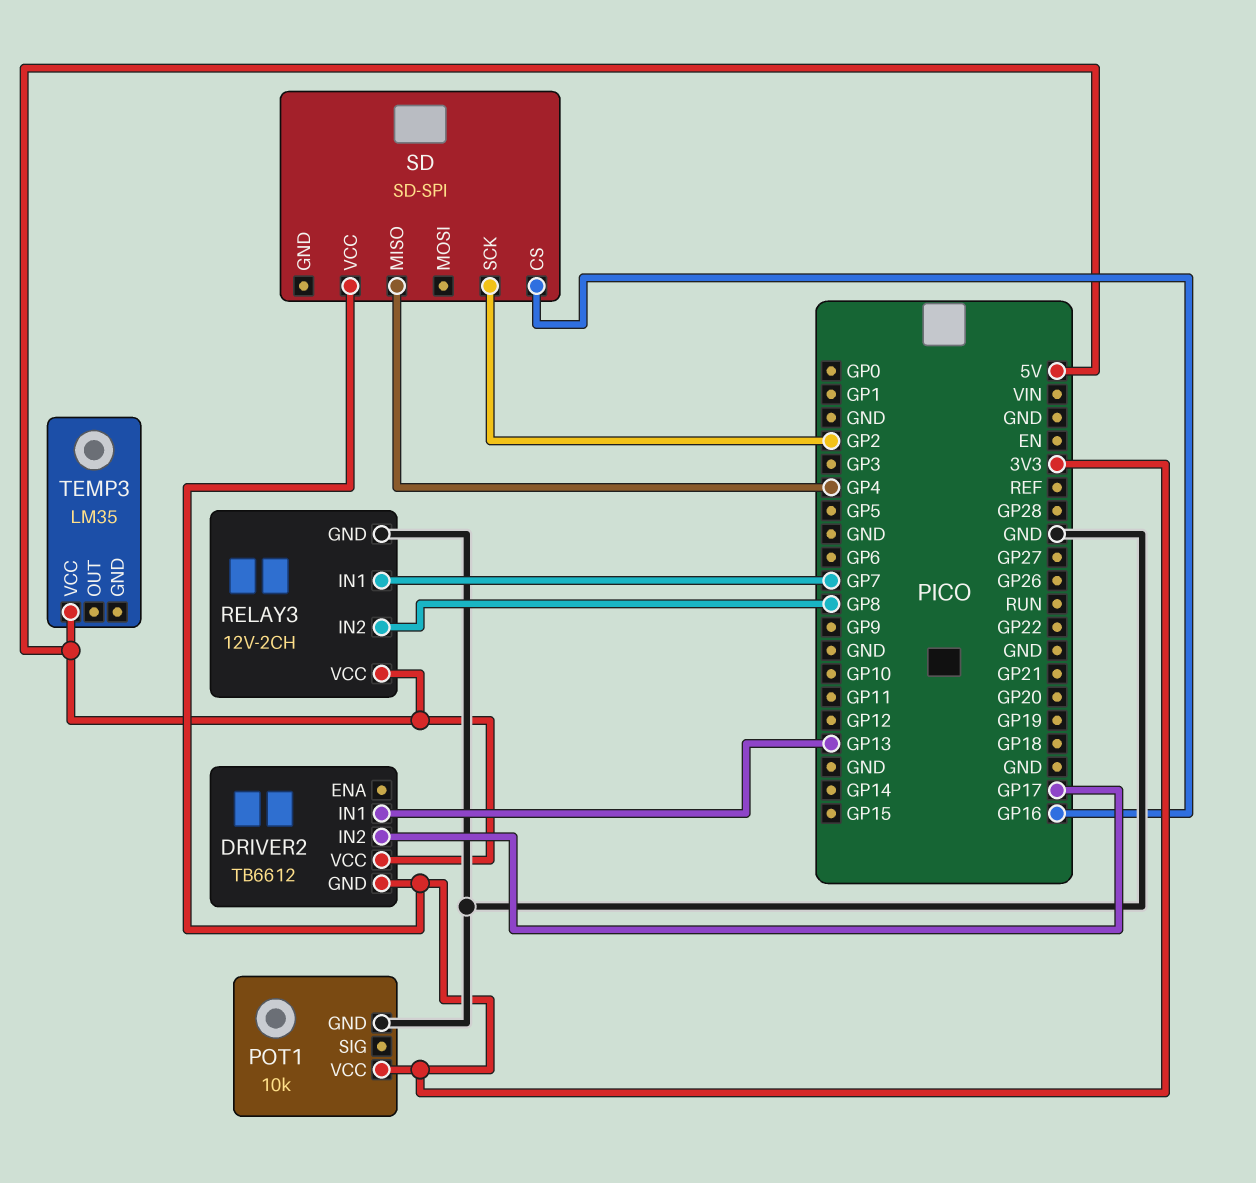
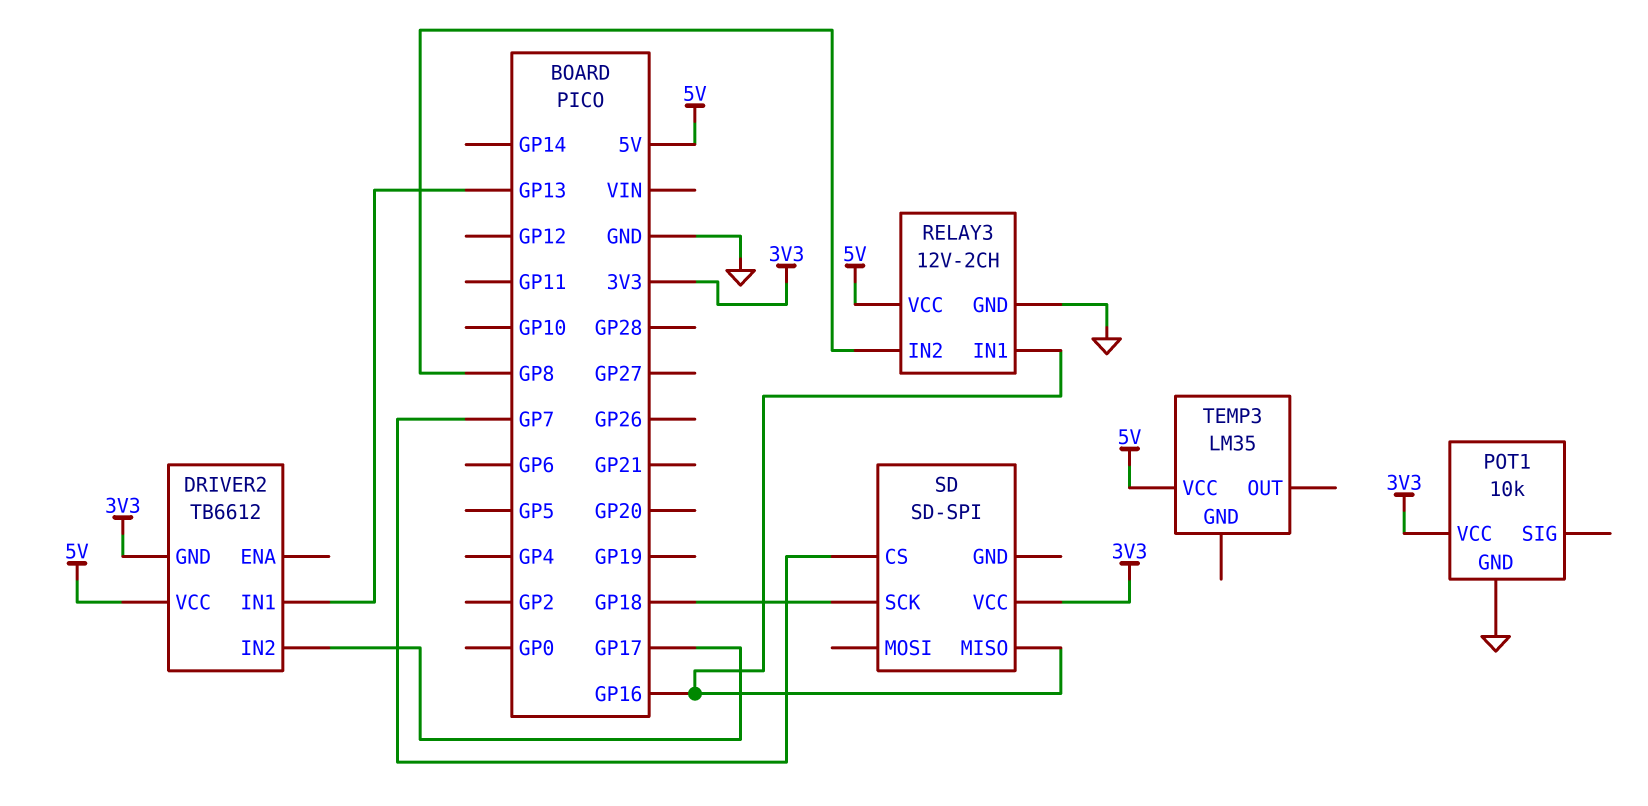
RELAY3 pin IN1: GP7 -> GP16
SD pin CS: GP16 -> GP7
SD pin MISO: GP4 -> GP16
SD pin SCK: GP2 -> GP18

